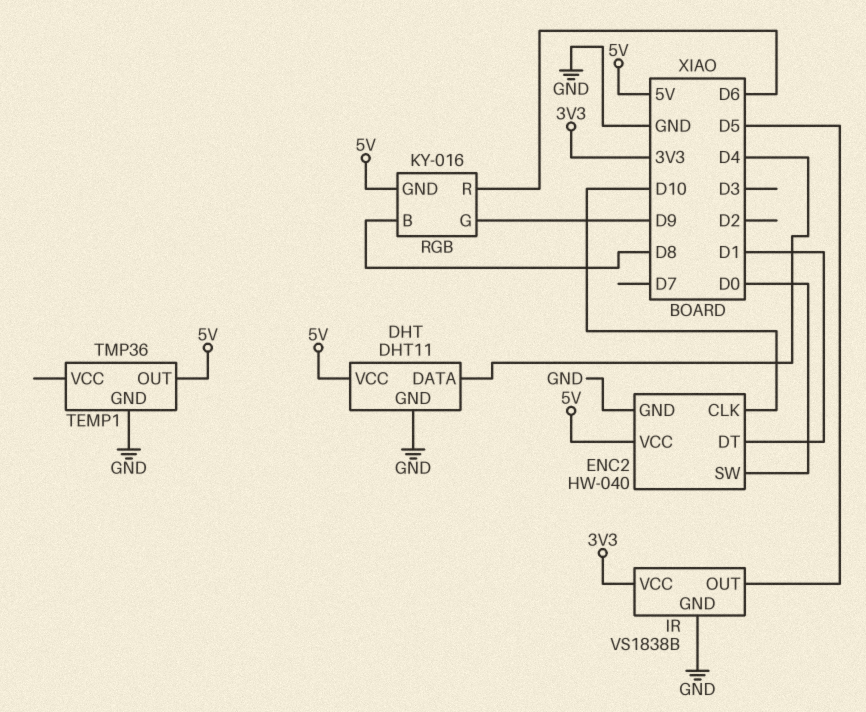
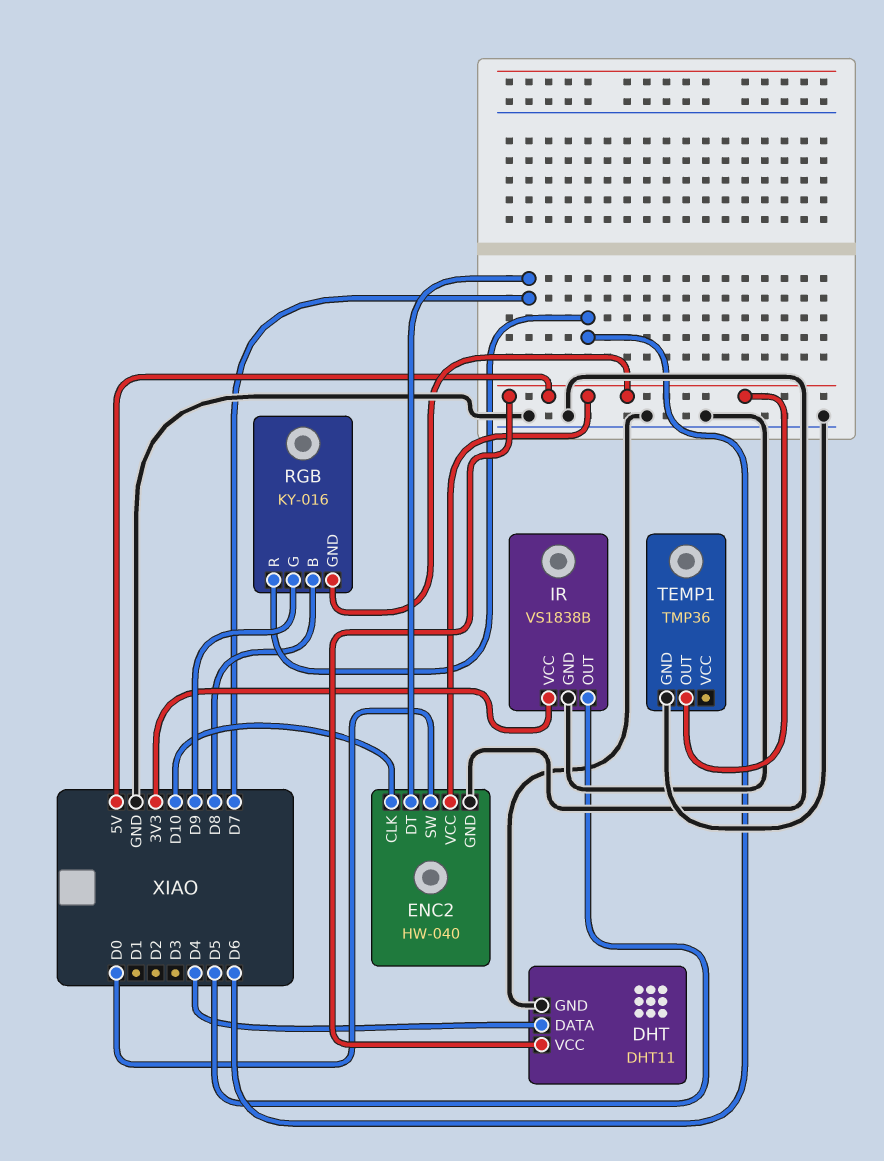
ENC2 pin DT: D1 -> D7

